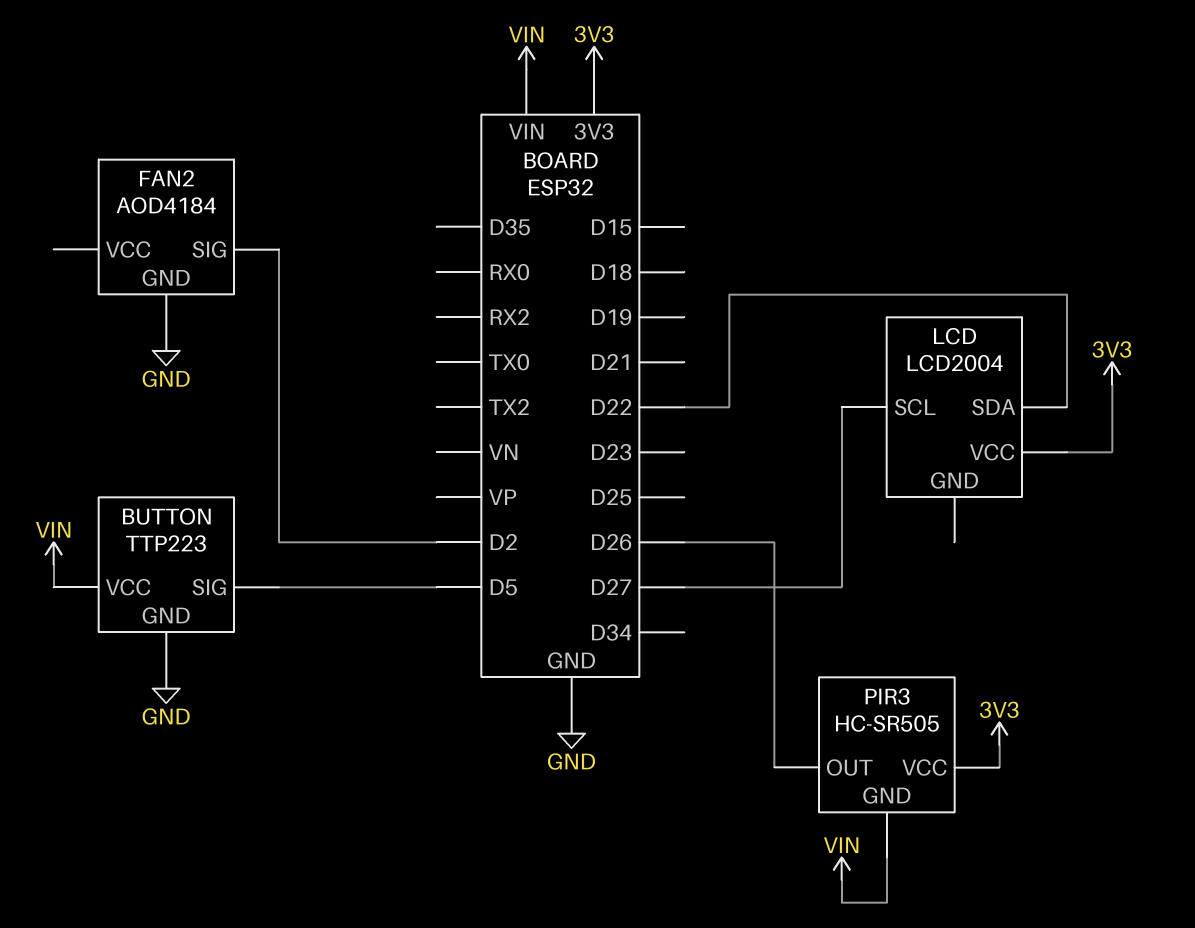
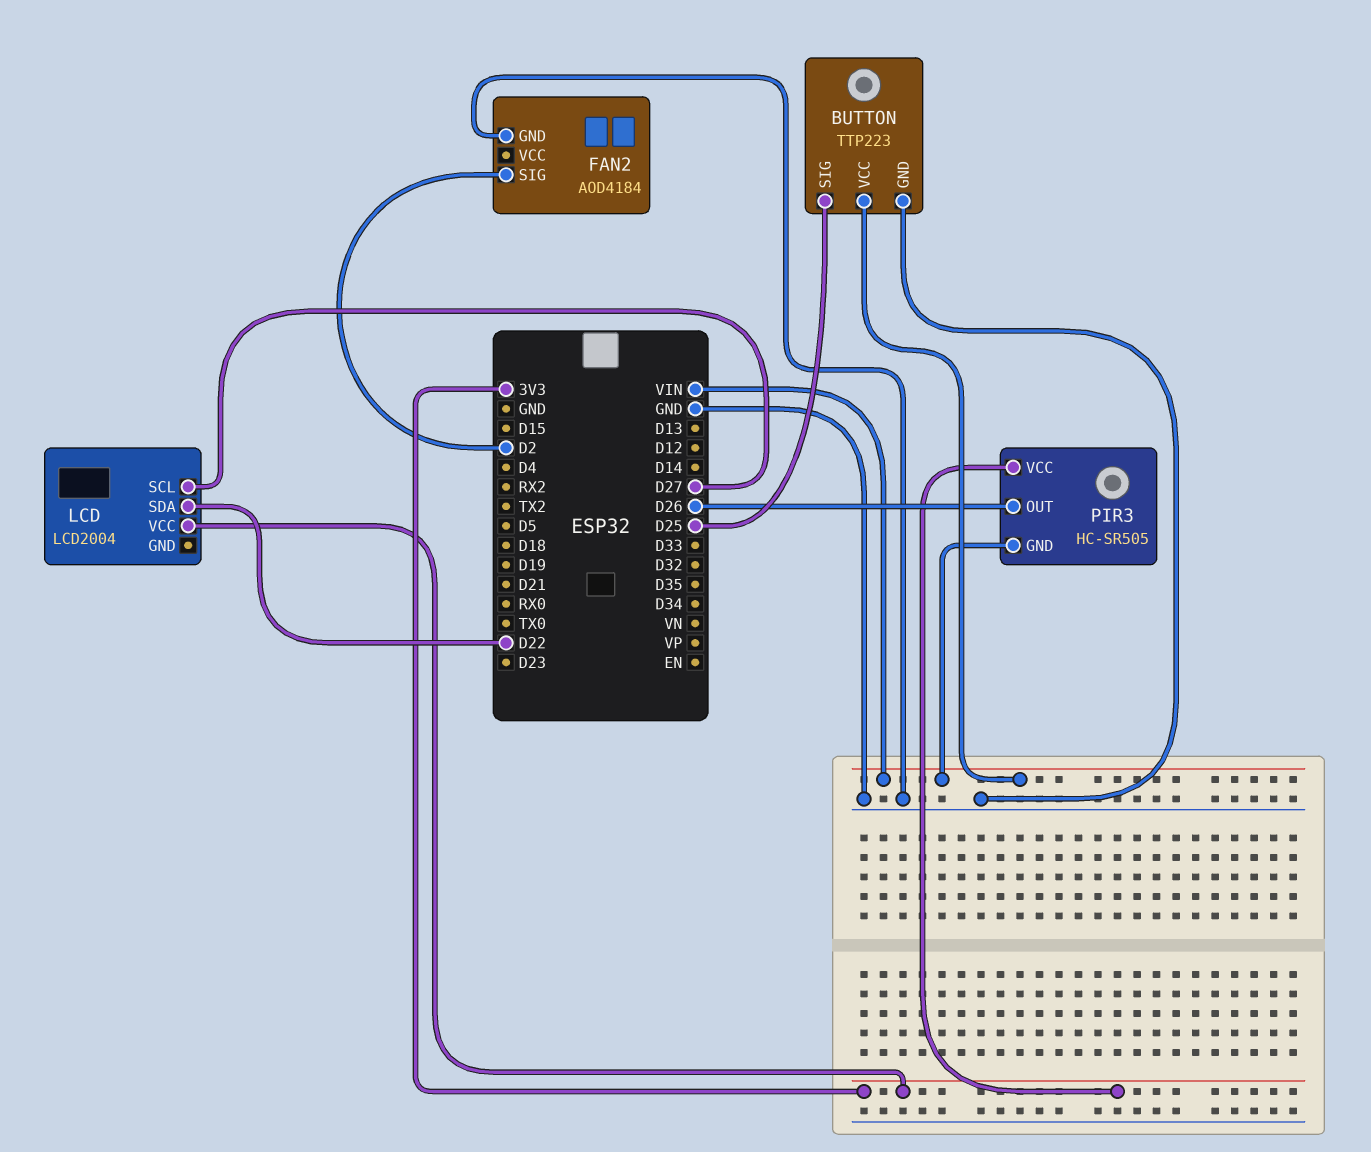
BUTTON pin SIG: D5 -> D25

